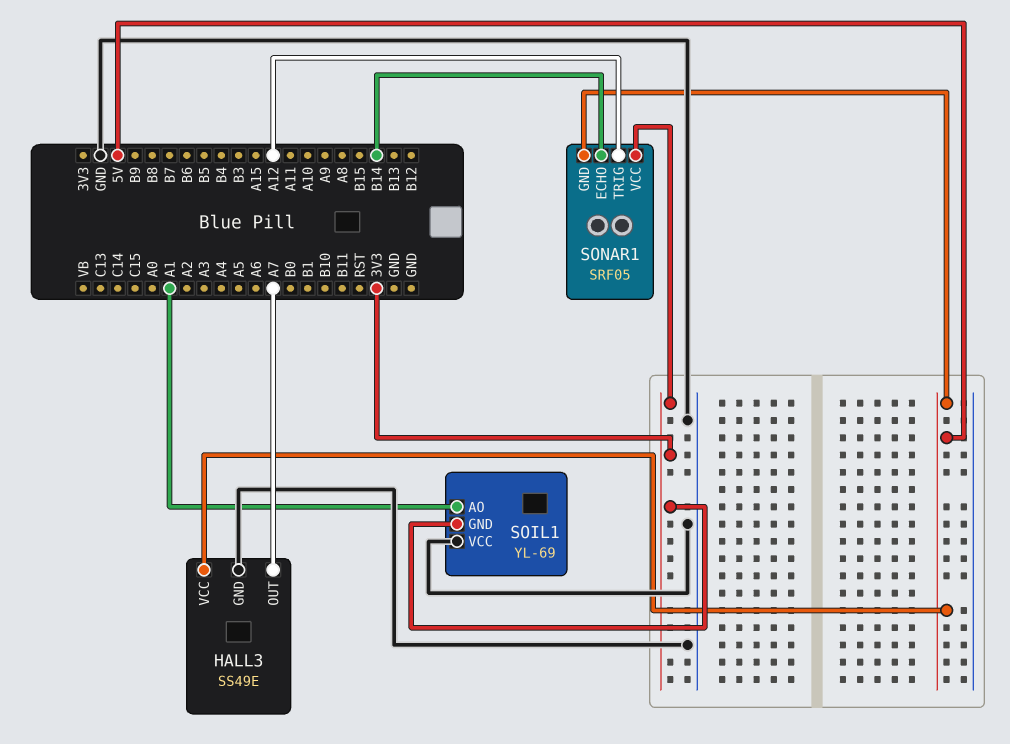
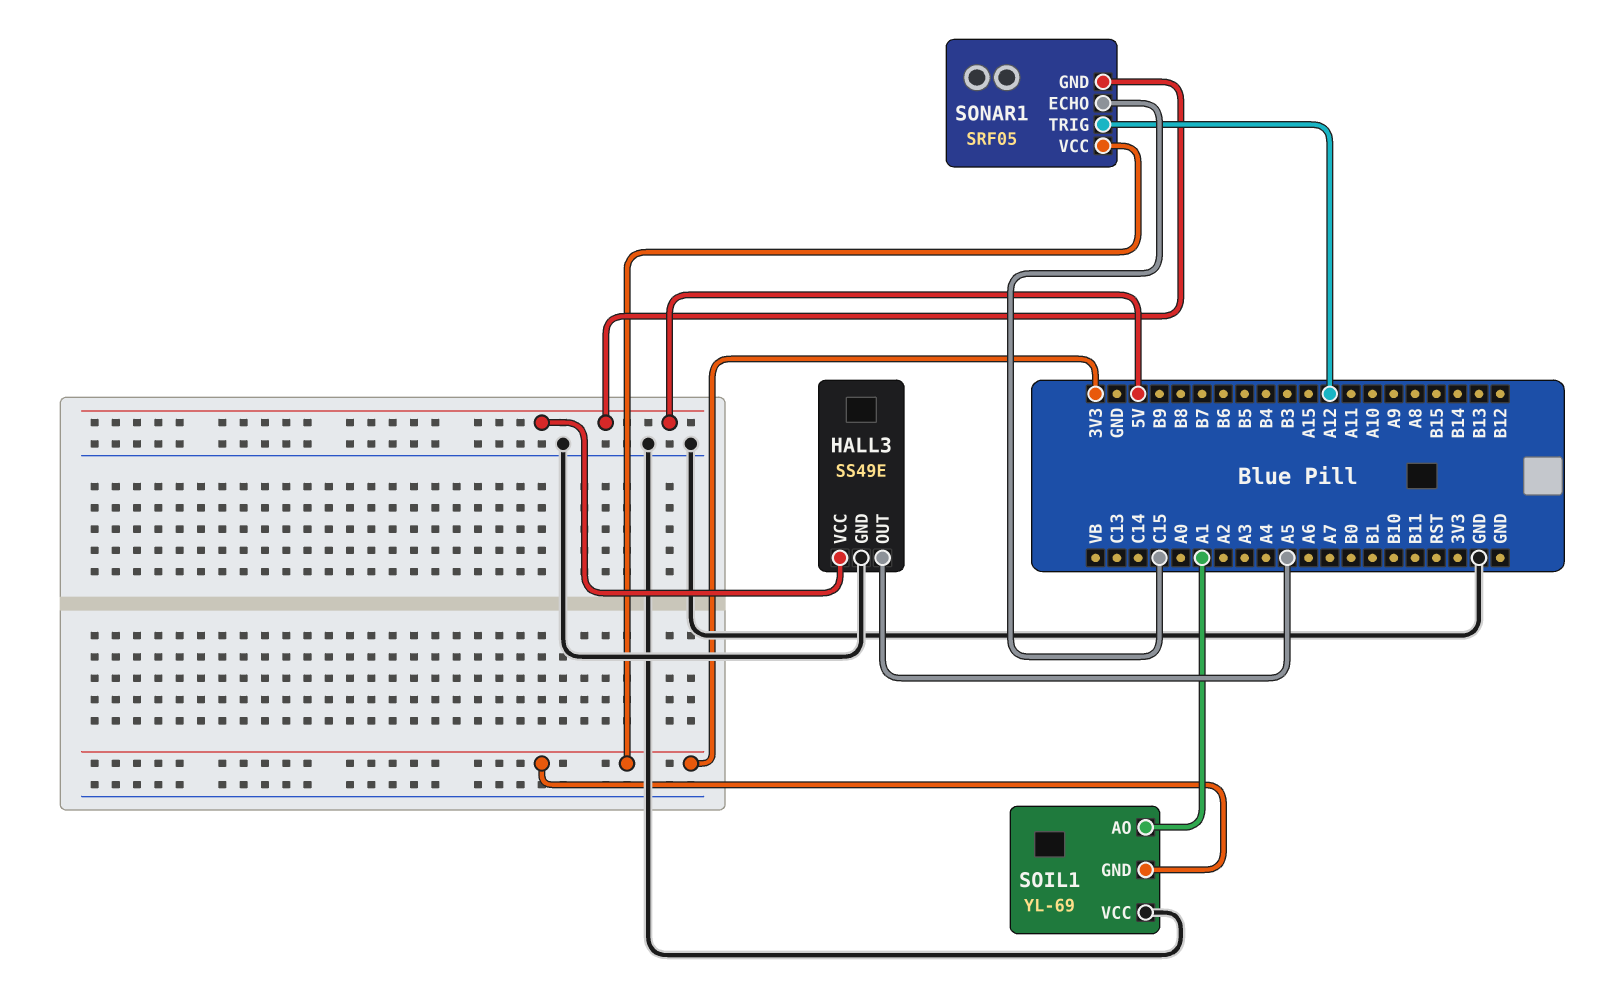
HALL3 pin OUT: A7 -> A5
SONAR1 pin ECHO: B14 -> C15

